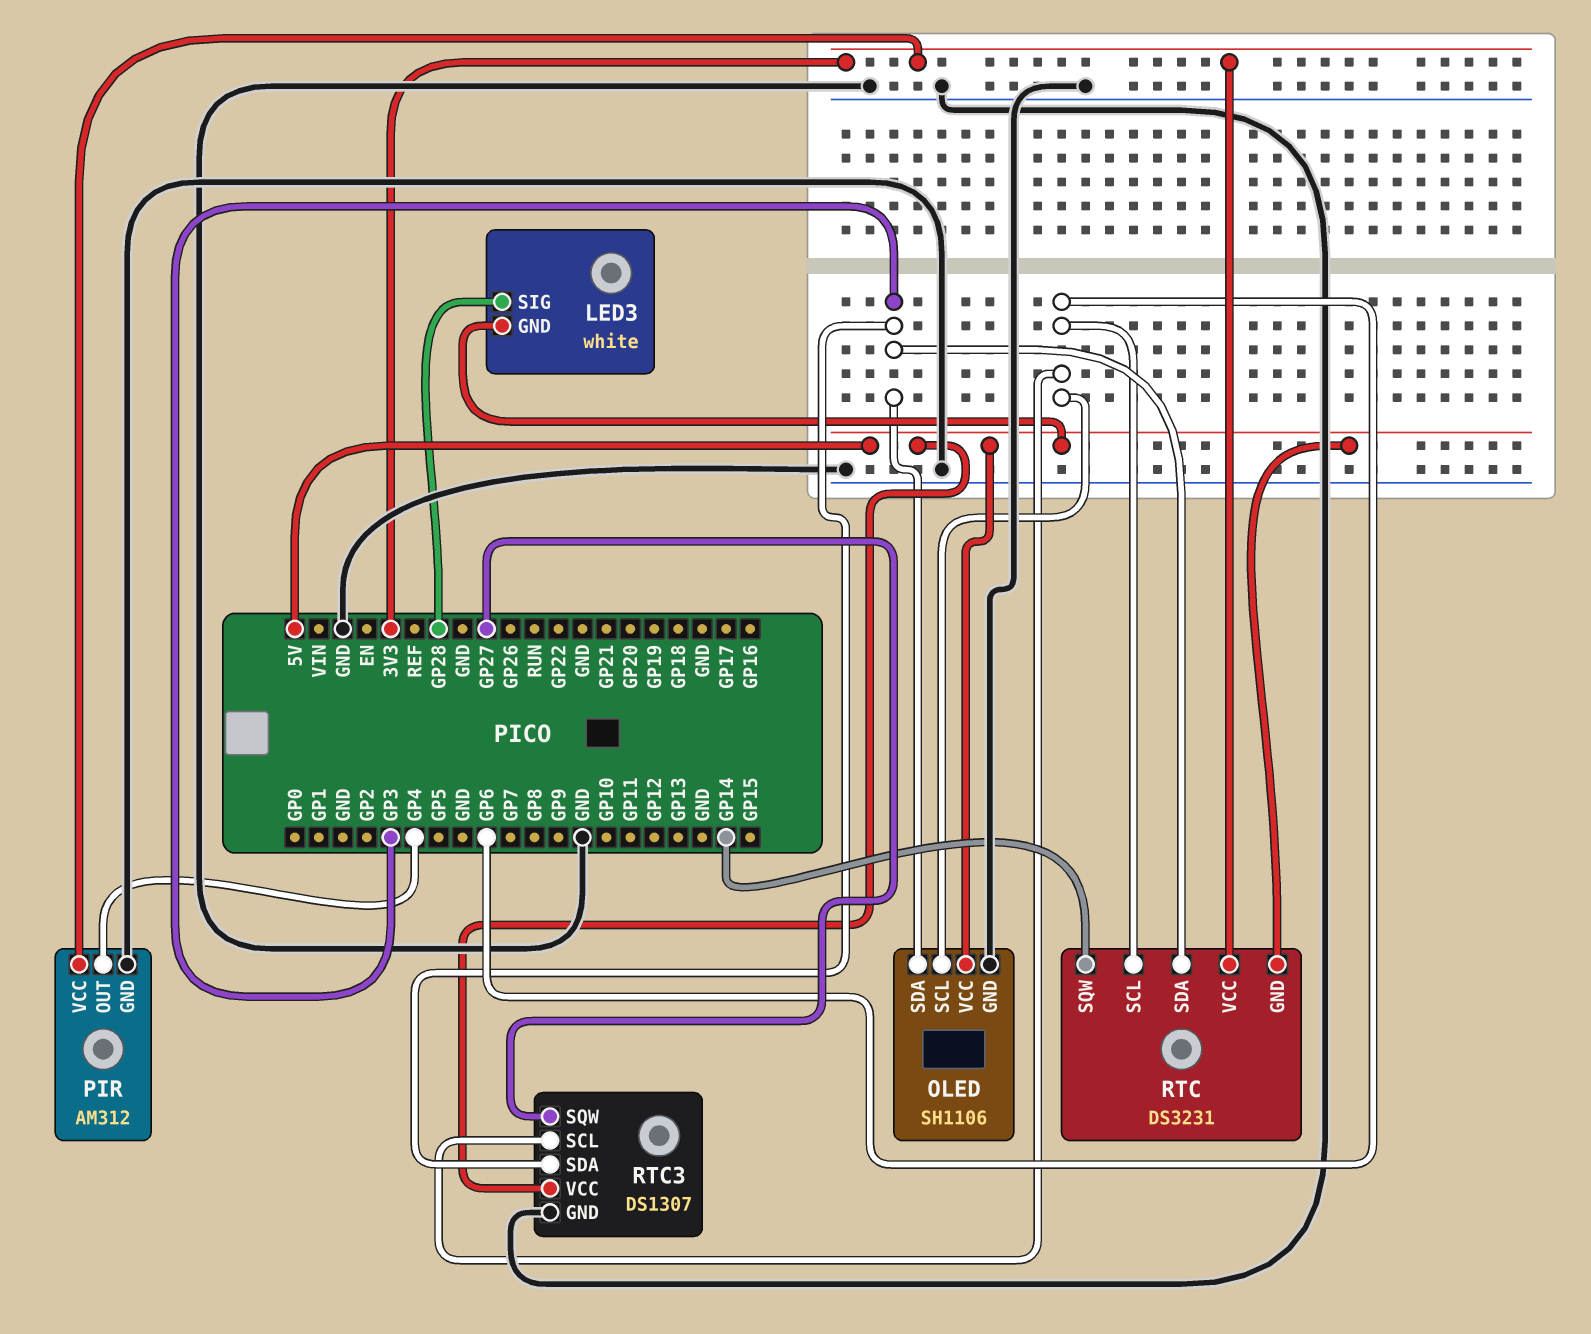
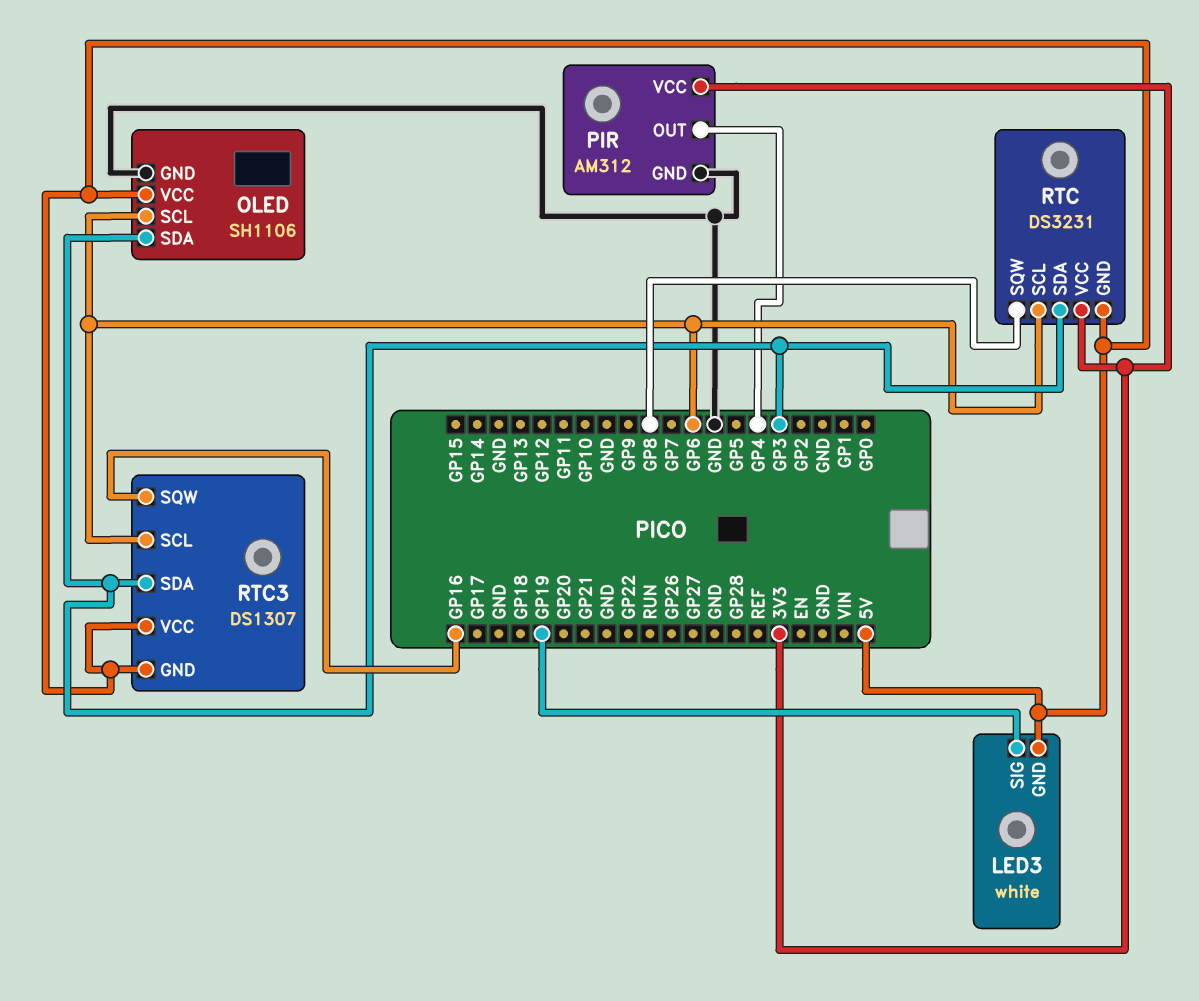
LED3 pin SIG: GP28 -> GP19
RTC pin SQW: GP14 -> GP8
RTC3 pin GND: GND -> 5V
RTC3 pin SQW: GP27 -> GP16

